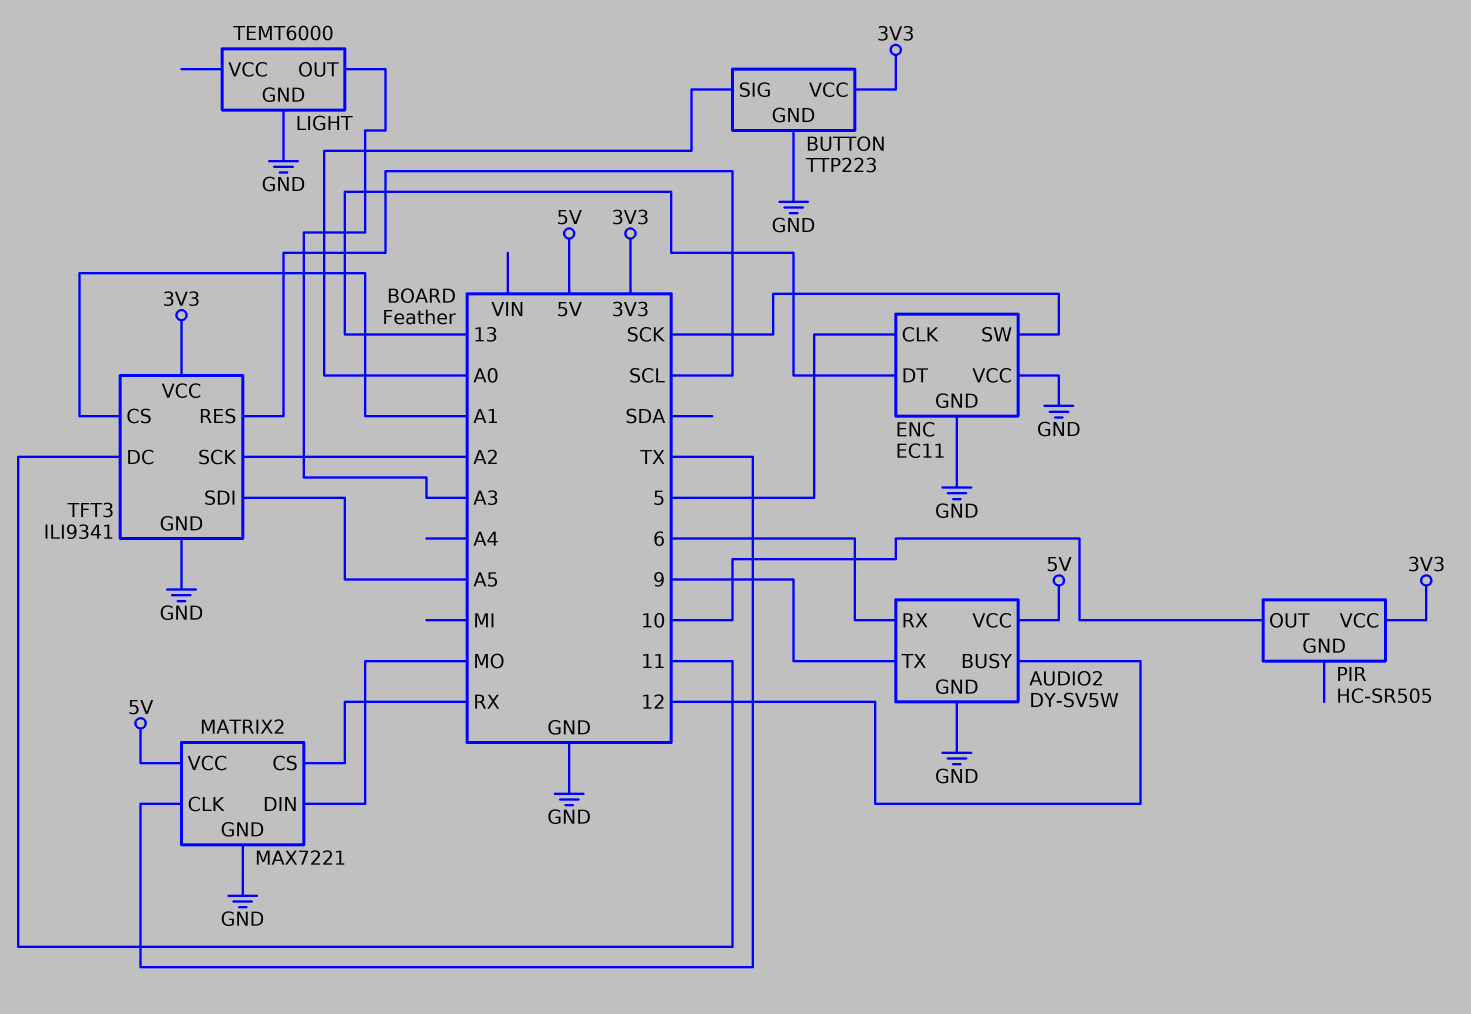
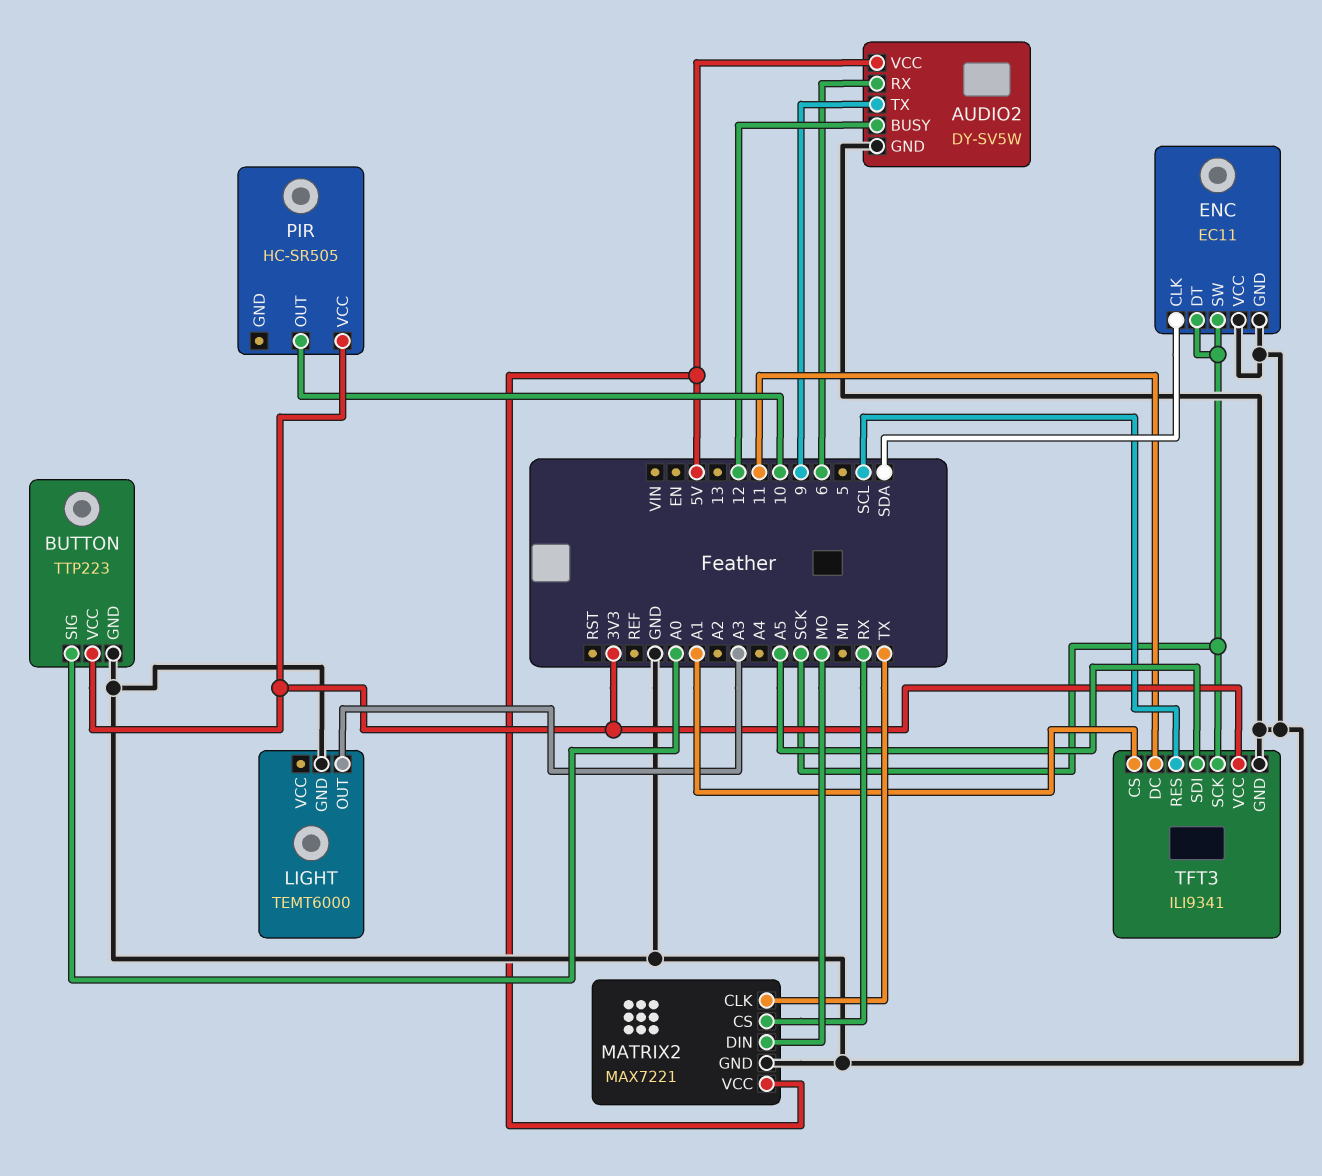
ENC pin CLK: 5 -> SDA
ENC pin DT: 13 -> SCK
TFT3 pin SCK: A2 -> SCK

